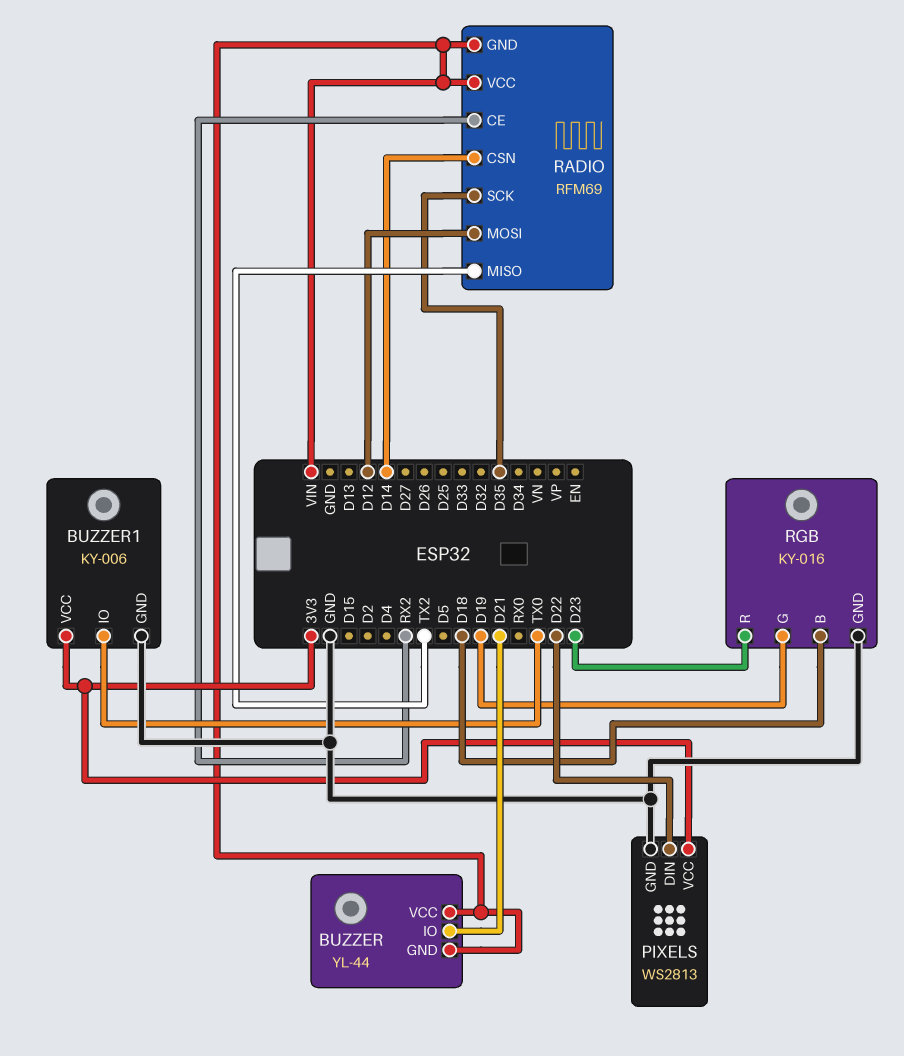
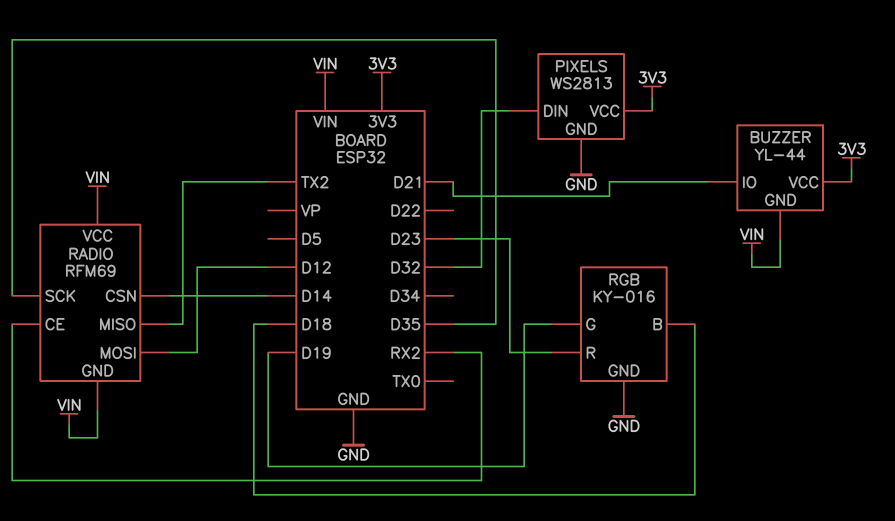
BUZZER pin VCC: VIN -> 3V3
BUZZER1: KY-006 -> none
BUZZER1 pin GND: GND -> none
BUZZER1 pin IO: TX0 -> none
BUZZER1 pin VCC: 3V3 -> none
PIXELS pin DIN: D22 -> D32

